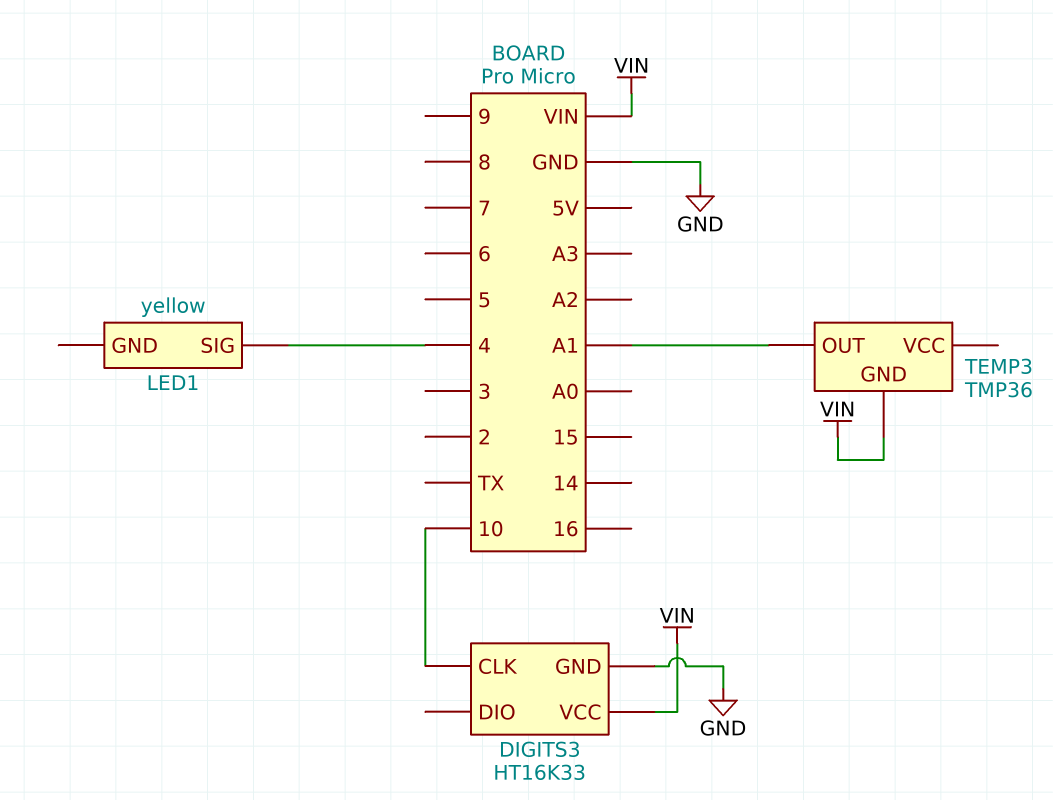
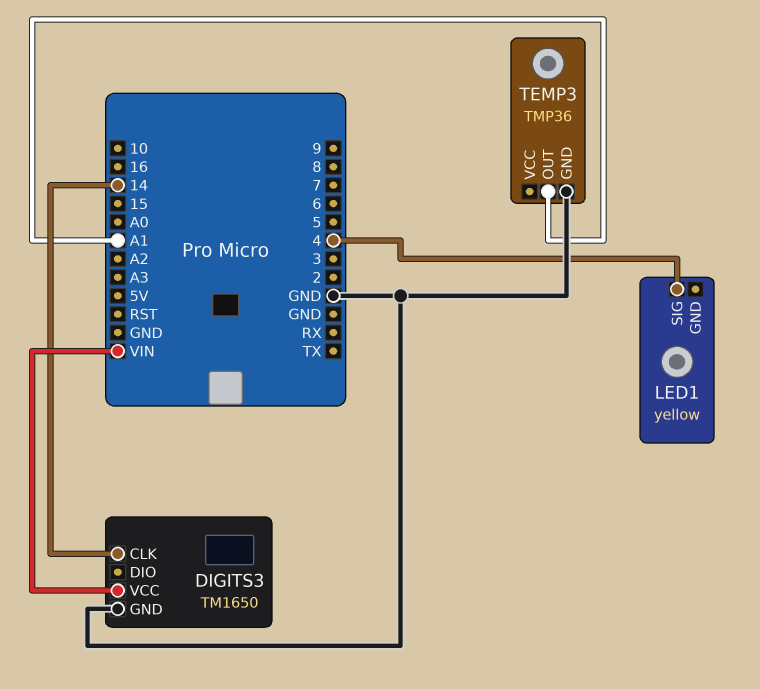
DIGITS3: HT16K33 -> TM1650
DIGITS3 pin CLK: 10 -> 14
TEMP3 pin GND: VIN -> GND

